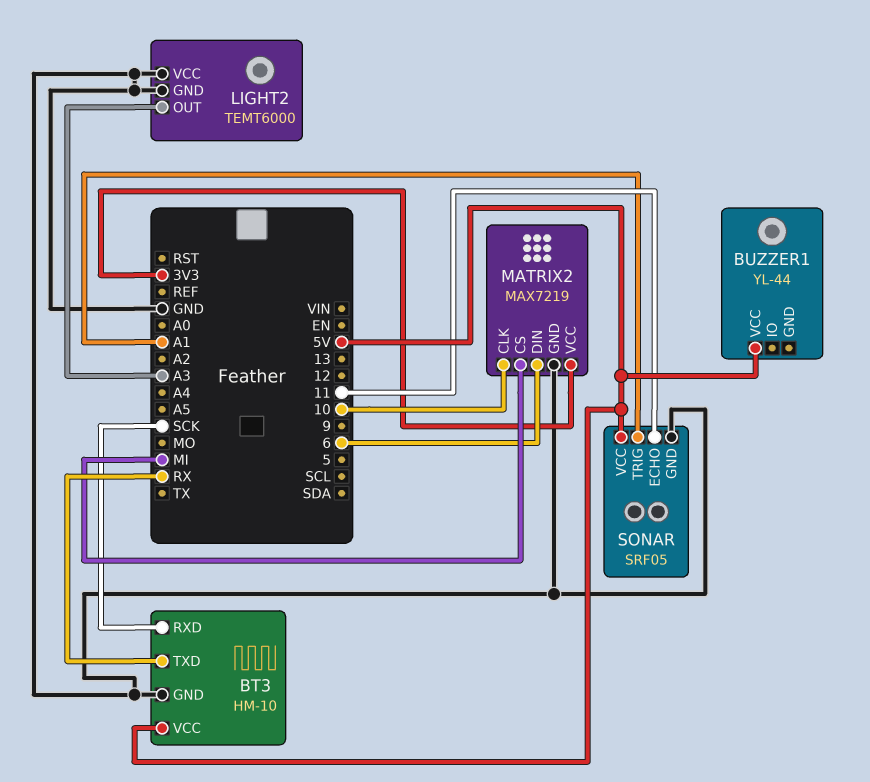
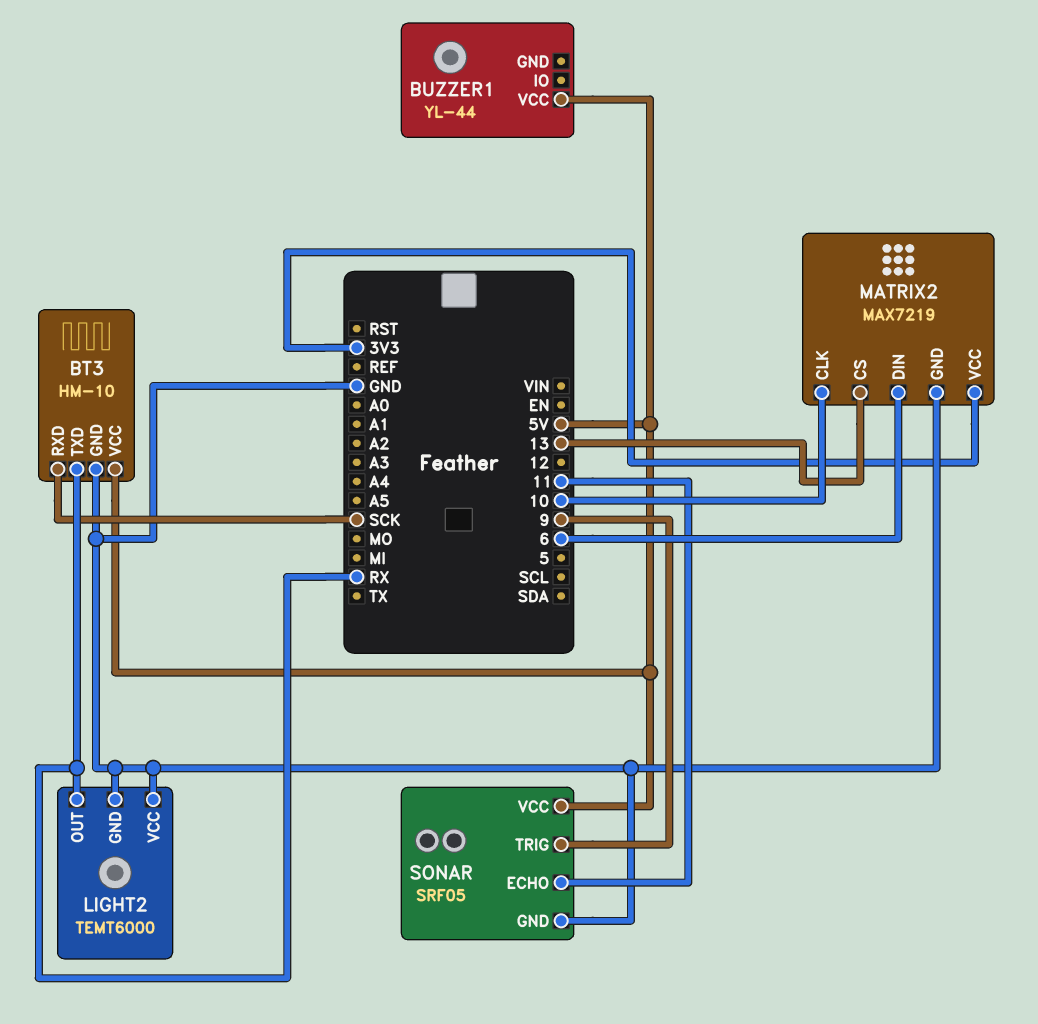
LIGHT2 pin OUT: A3 -> RX
MATRIX2 pin CS: MI -> 13
SONAR pin TRIG: A1 -> 9

